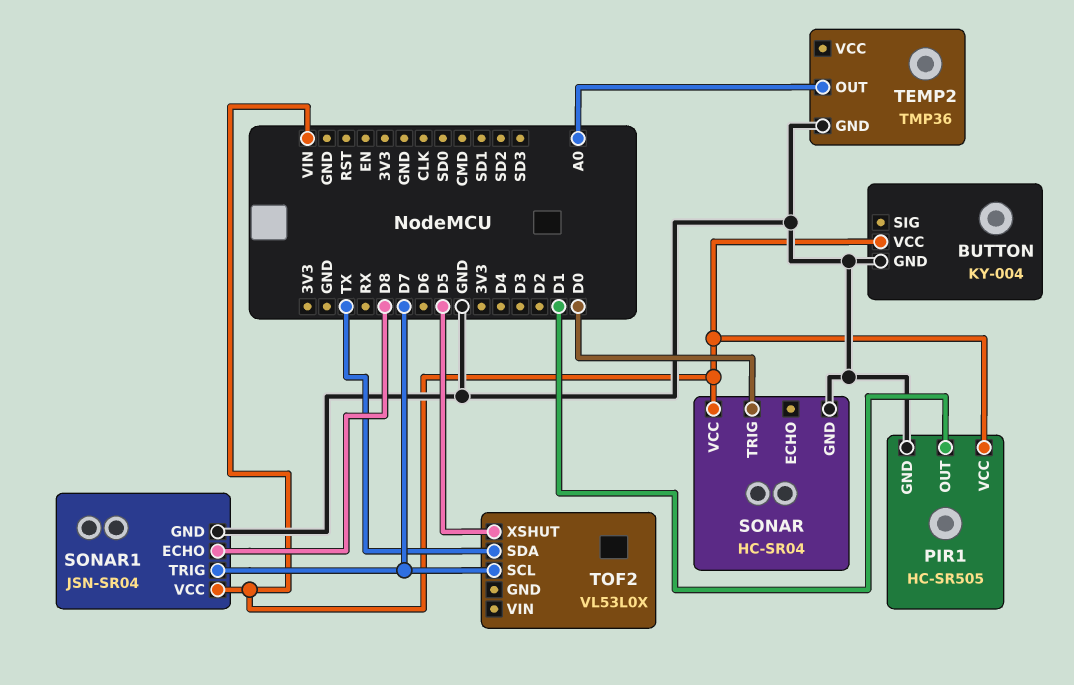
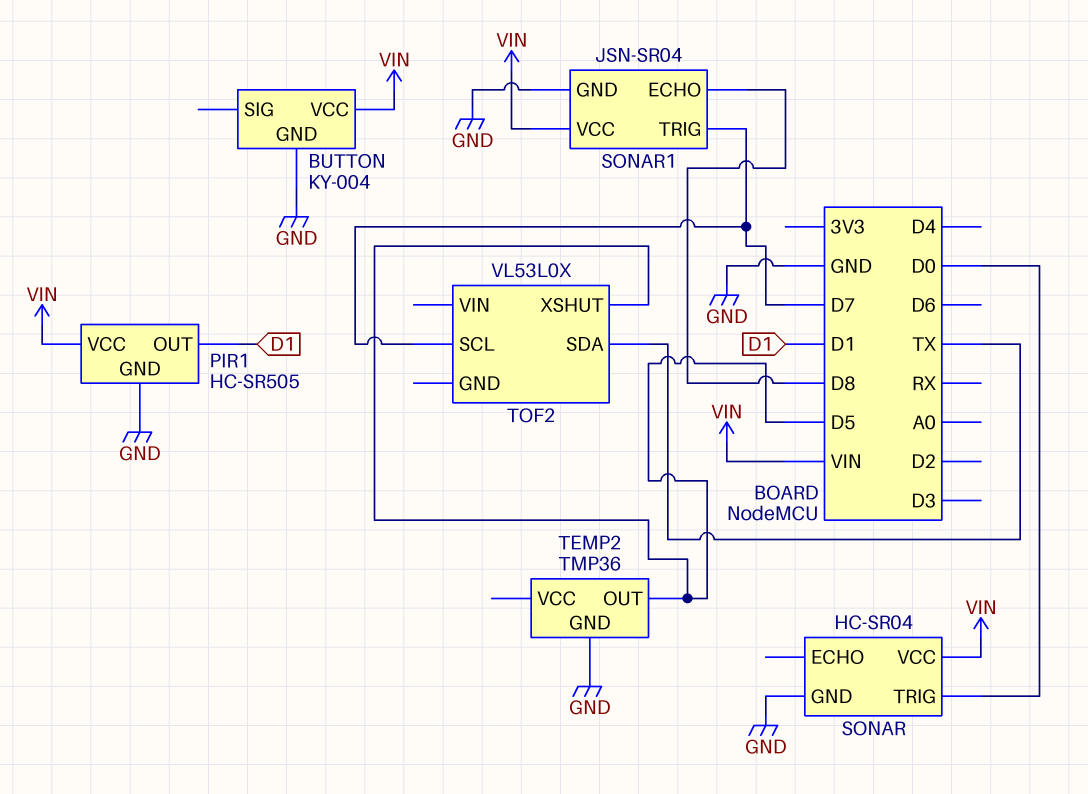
TEMP2 pin OUT: A0 -> D5

